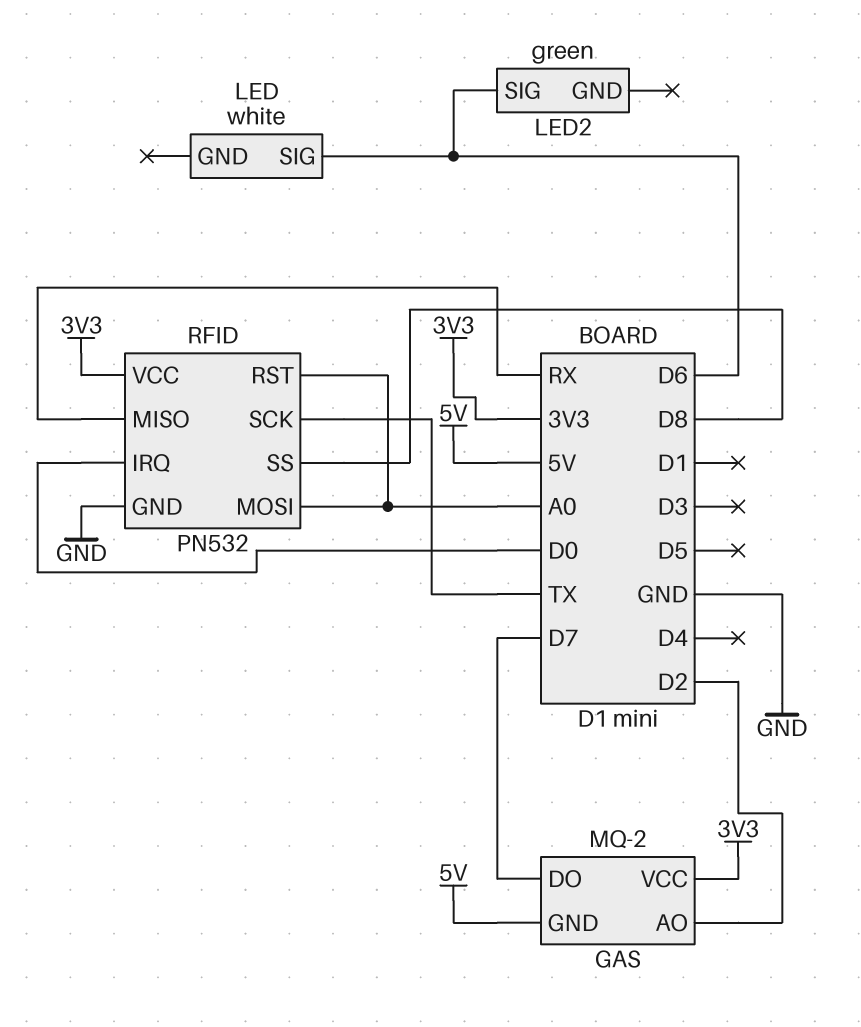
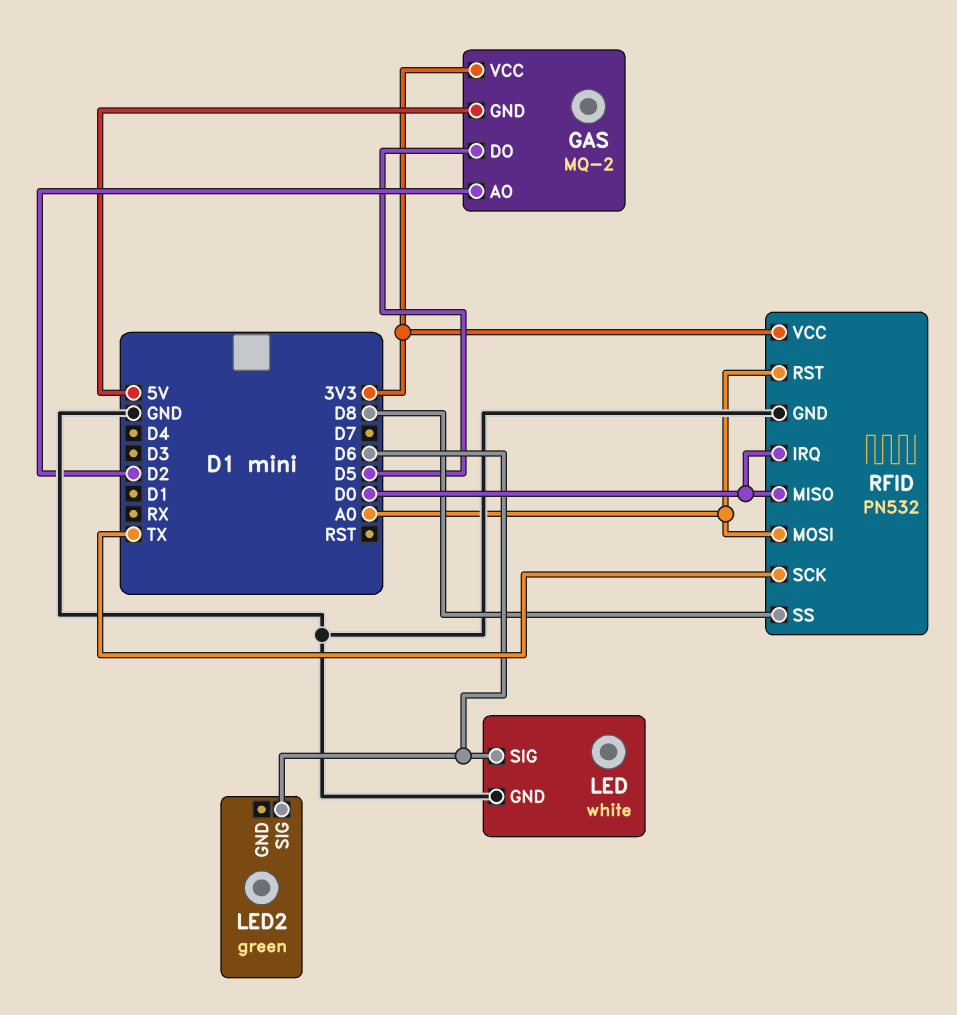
GAS pin DO: D7 -> D5
LED pin GND: none -> GND
RFID pin MISO: RX -> D0

